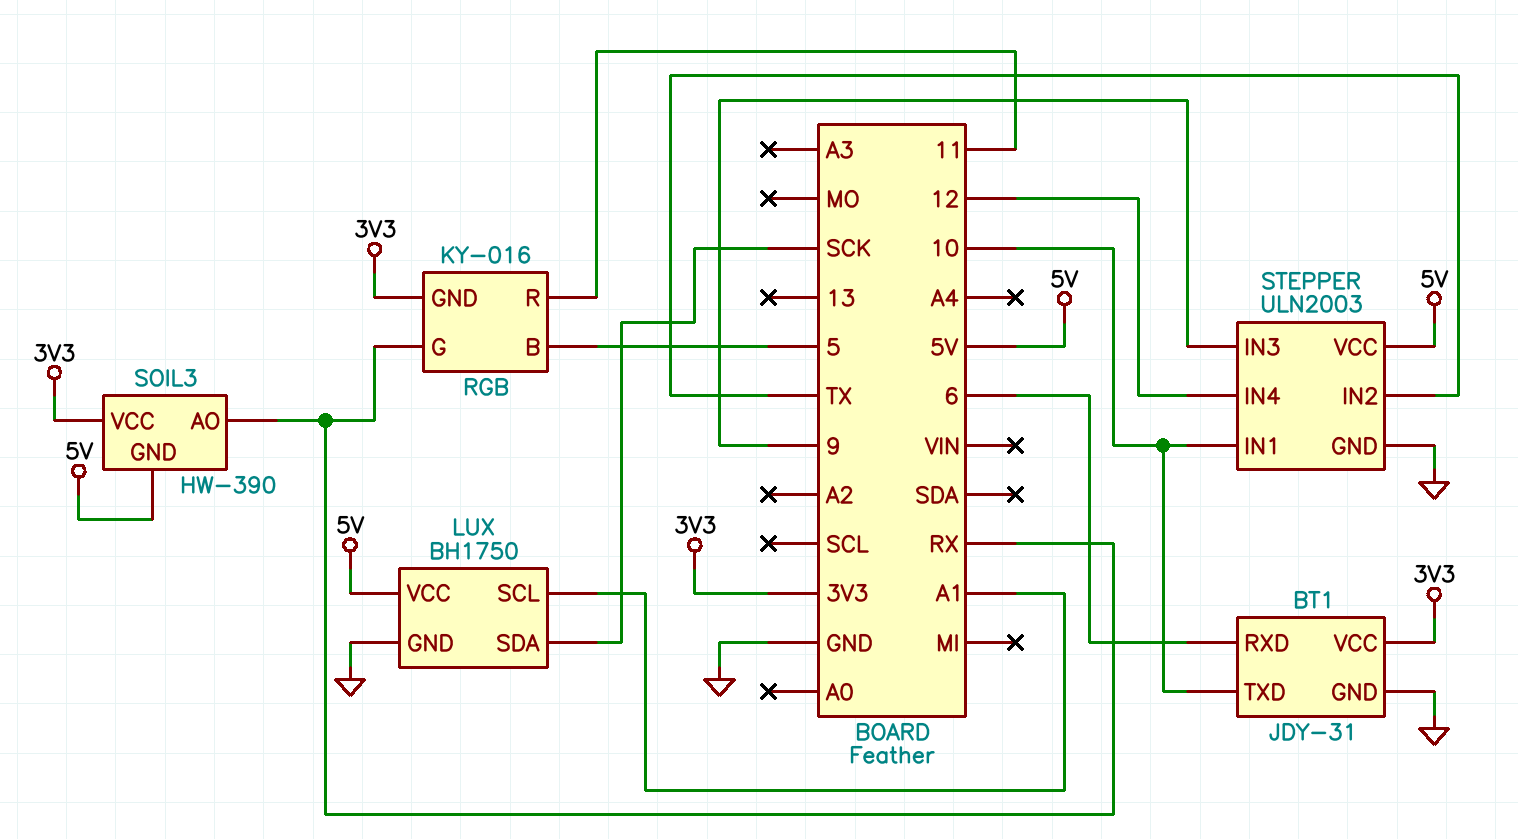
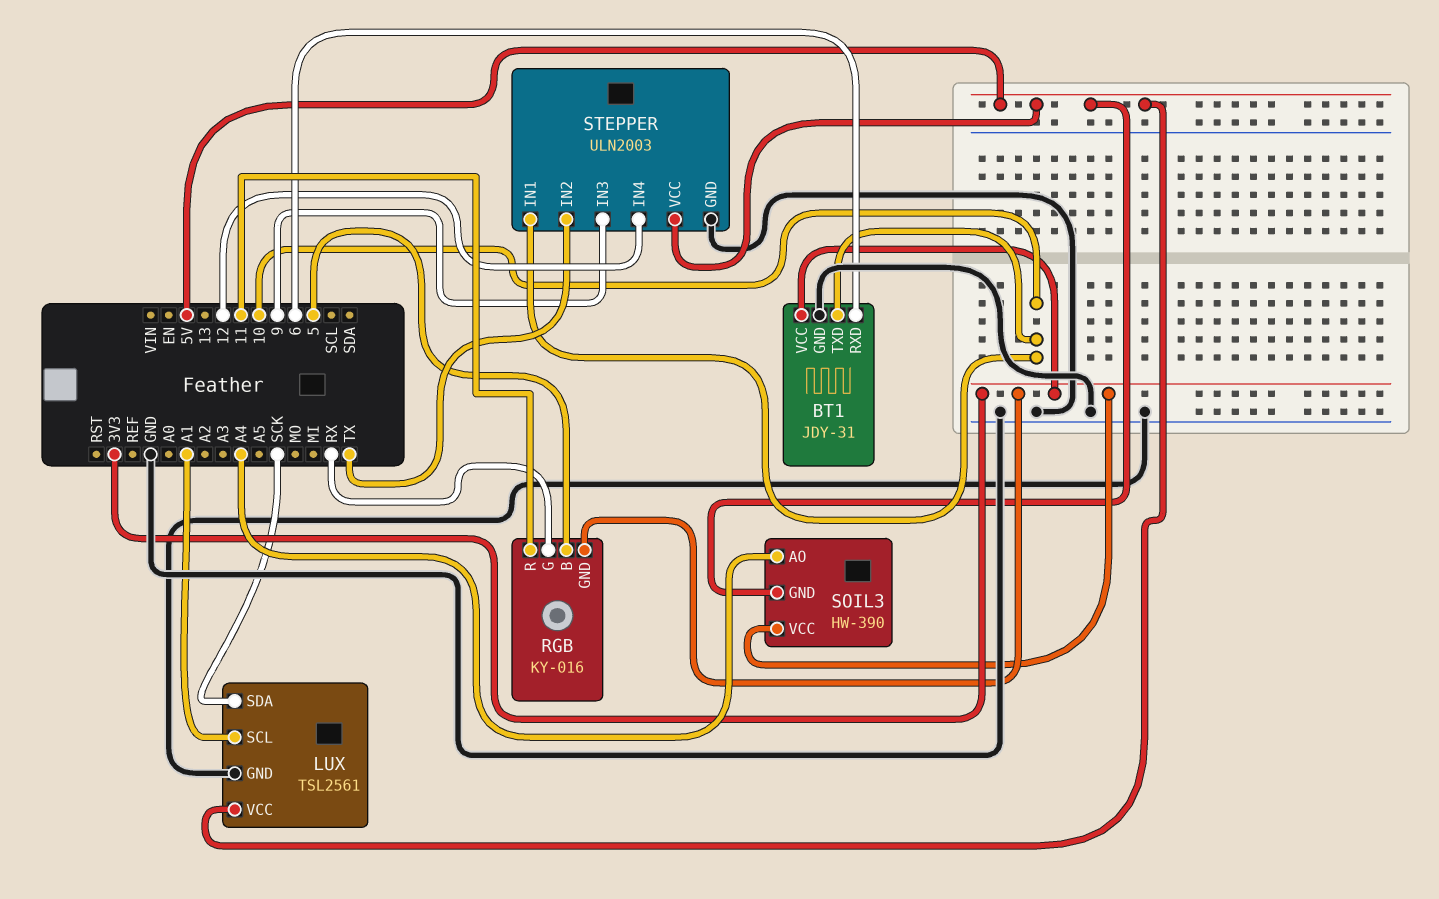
LUX: BH1750 -> TSL2561
SOIL3 pin AO: RX -> A4

